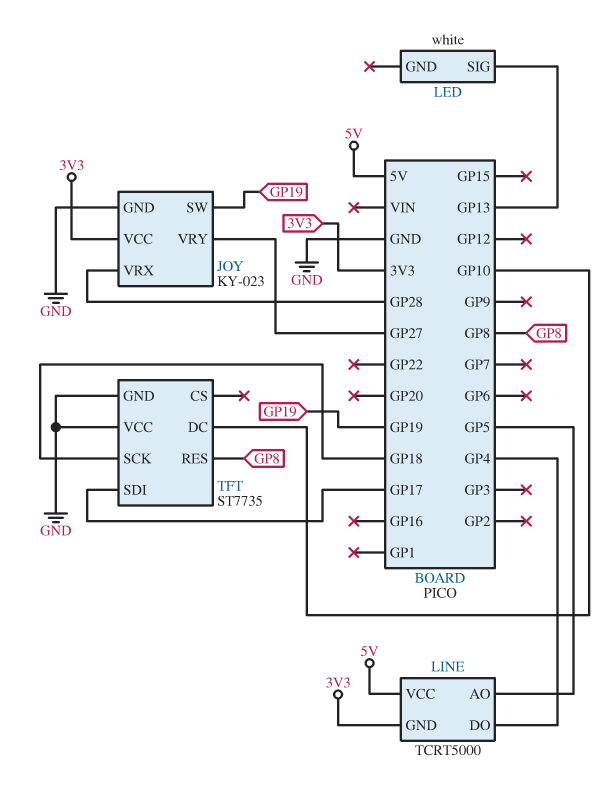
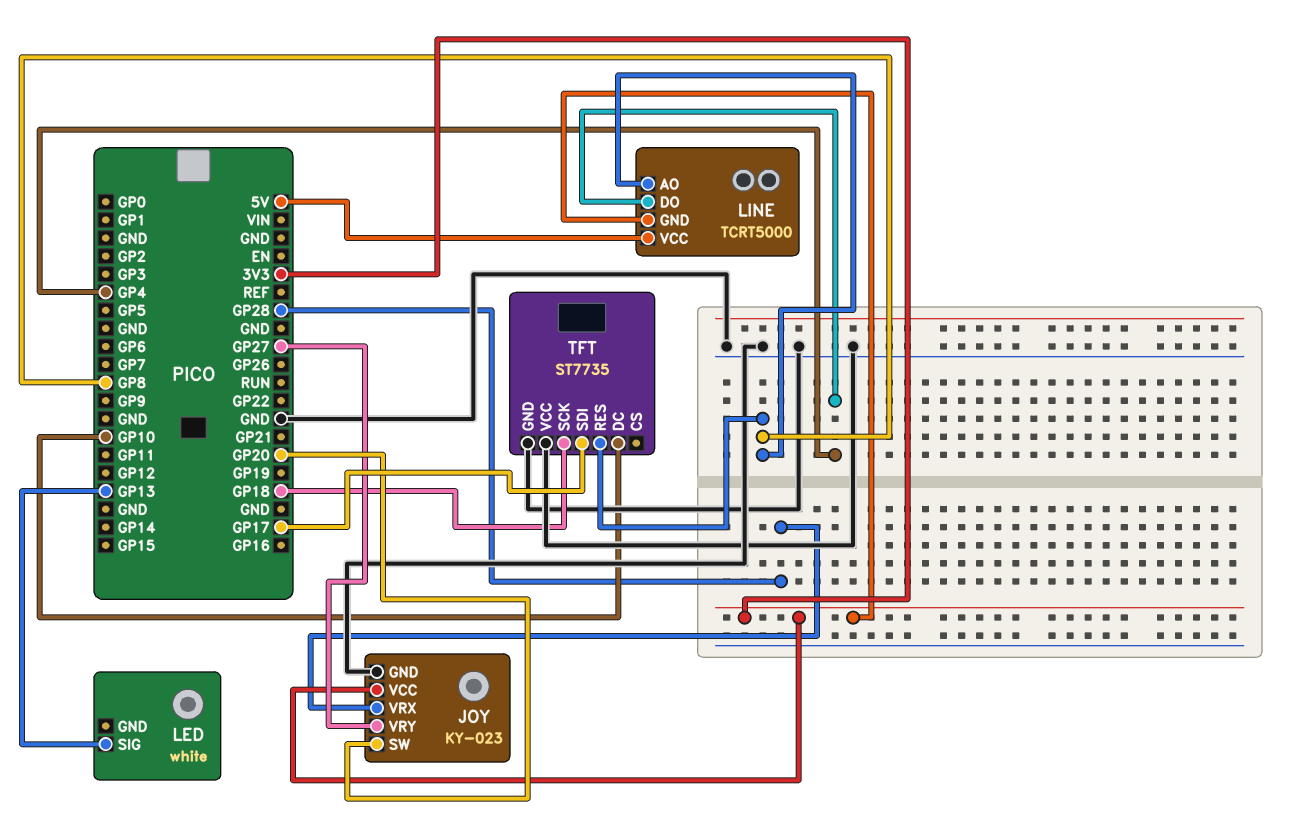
JOY pin SW: GP19 -> GP20
LINE pin AO: GP5 -> GP8

